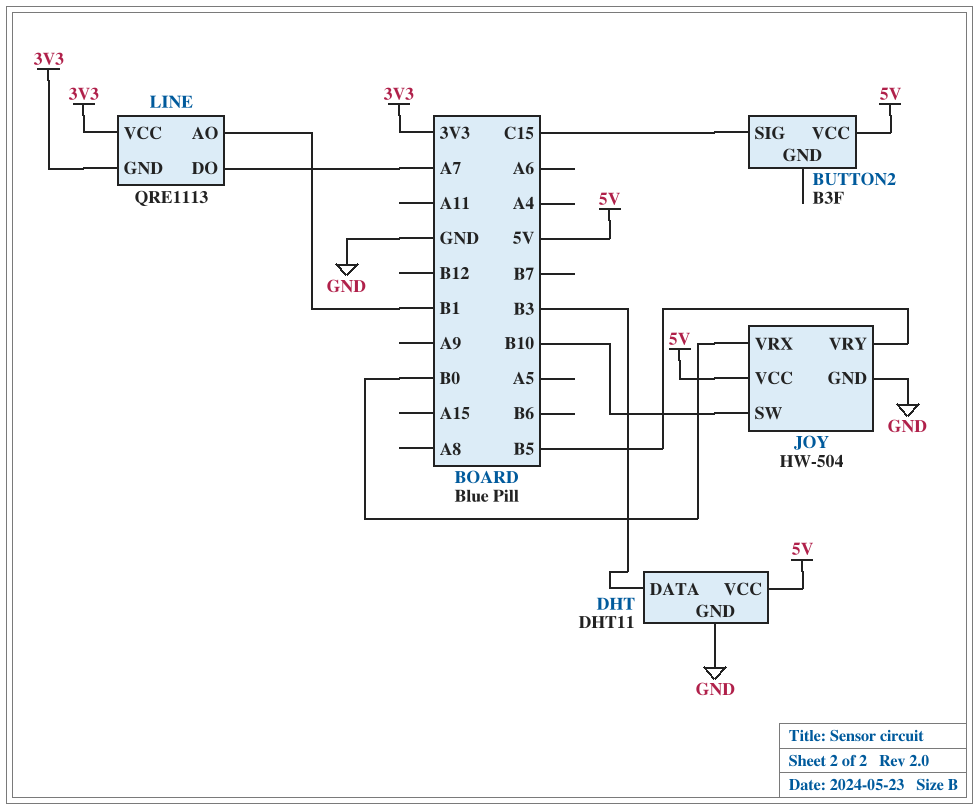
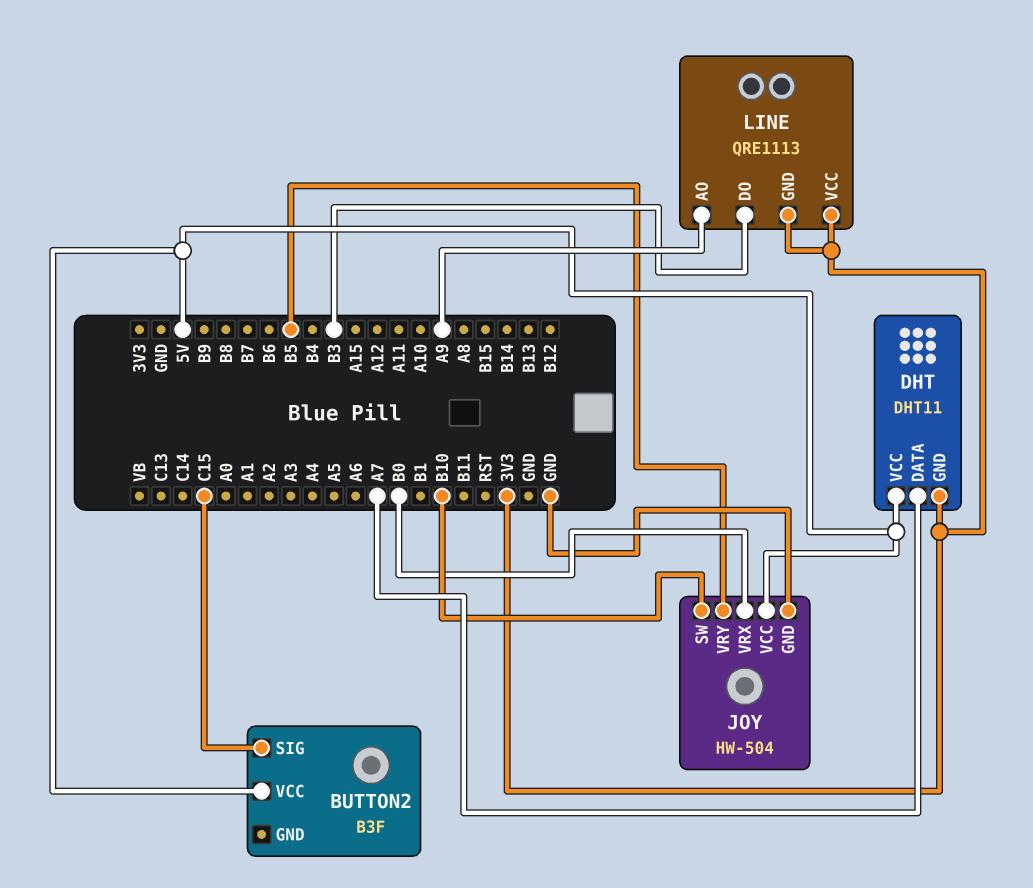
DHT pin DATA: B3 -> A7
DHT pin GND: GND -> 3V3
LINE pin AO: B1 -> A9
LINE pin DO: A7 -> B3

